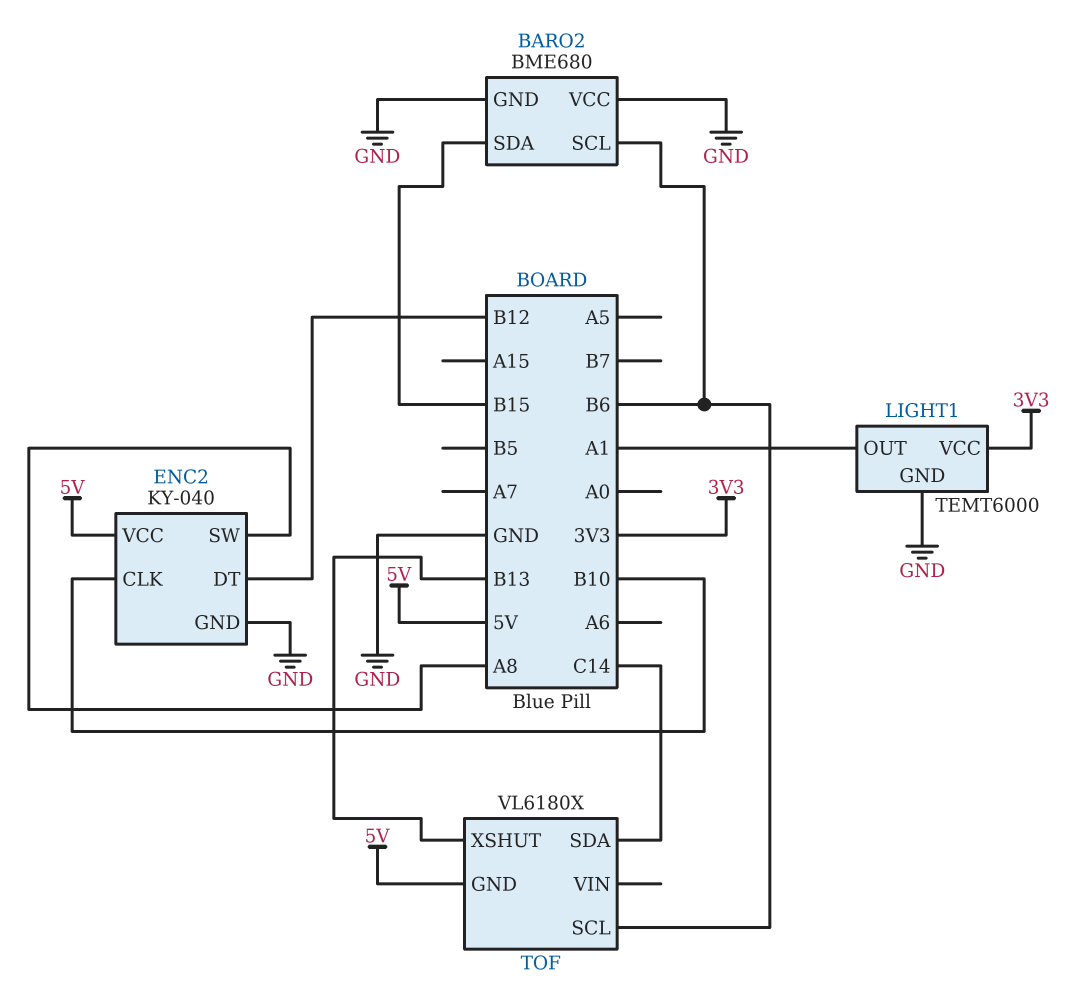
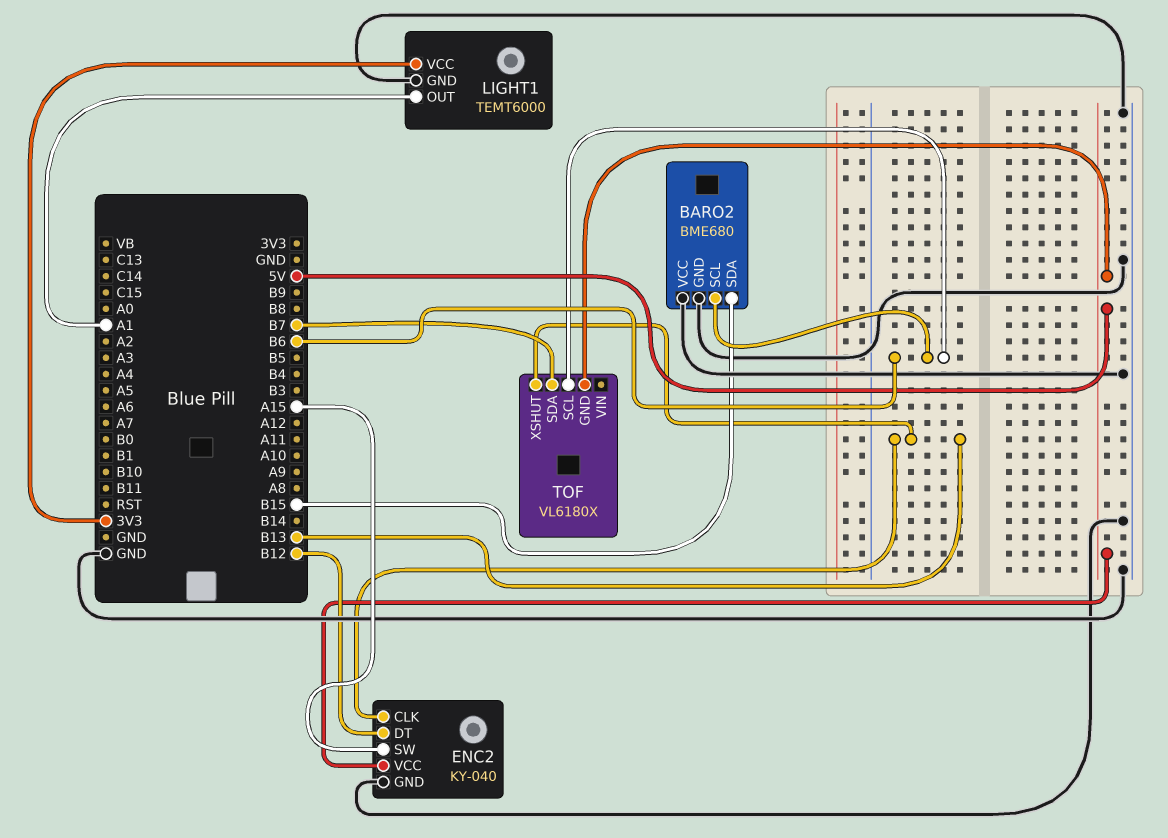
ENC2 pin CLK: B10 -> B13
ENC2 pin SW: A8 -> A15
TOF pin SDA: C14 -> B7

